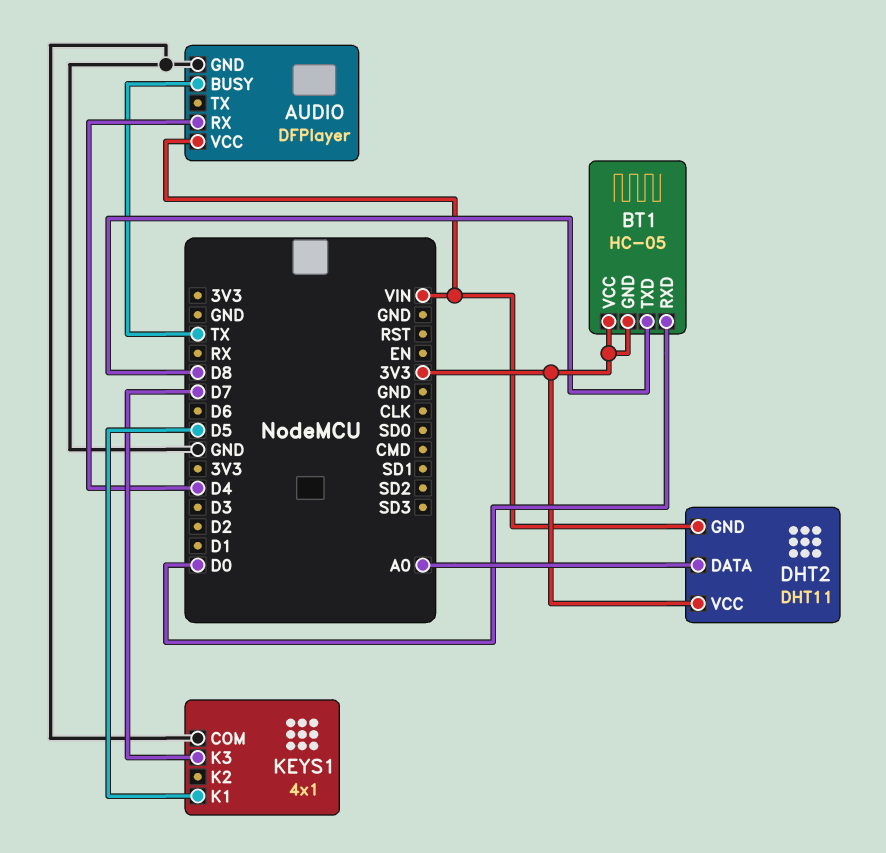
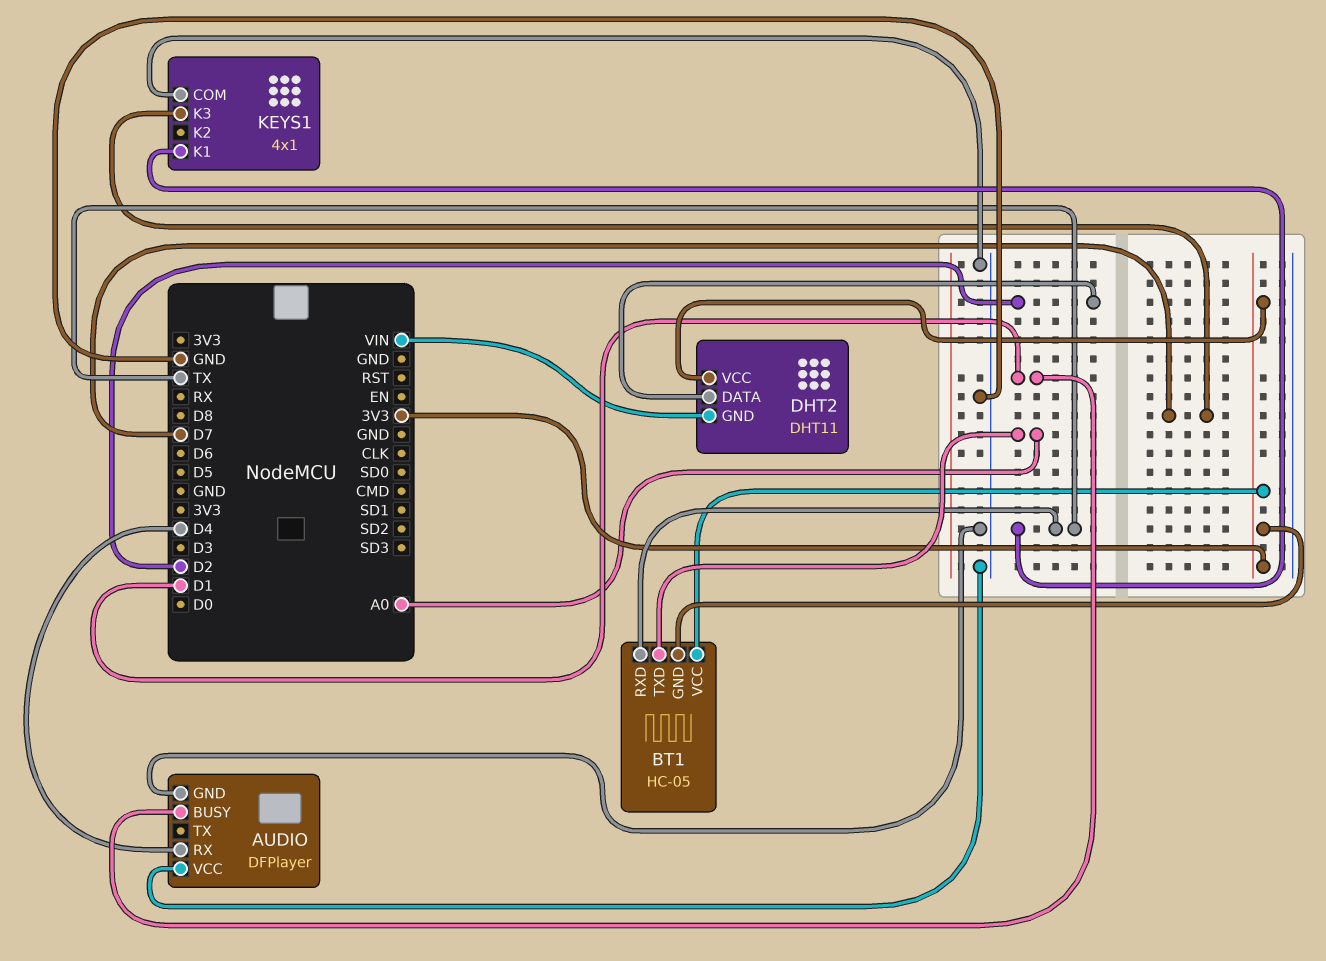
AUDIO pin BUSY: TX -> D1
AUDIO pin VCC: VIN -> GND
BT1 pin RXD: D0 -> TX
BT1 pin TXD: D8 -> A0
DHT2 pin DATA: A0 -> D2
KEYS1 pin K1: D5 -> TX

